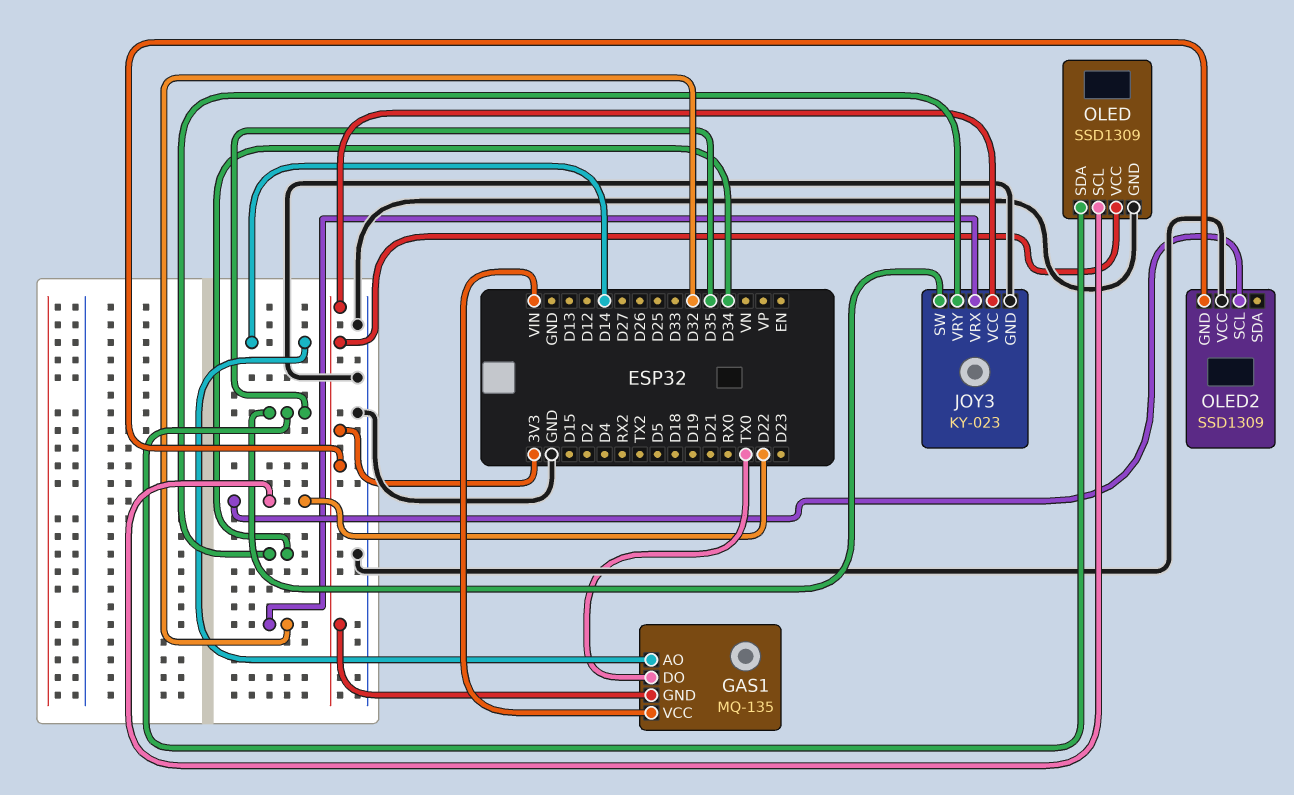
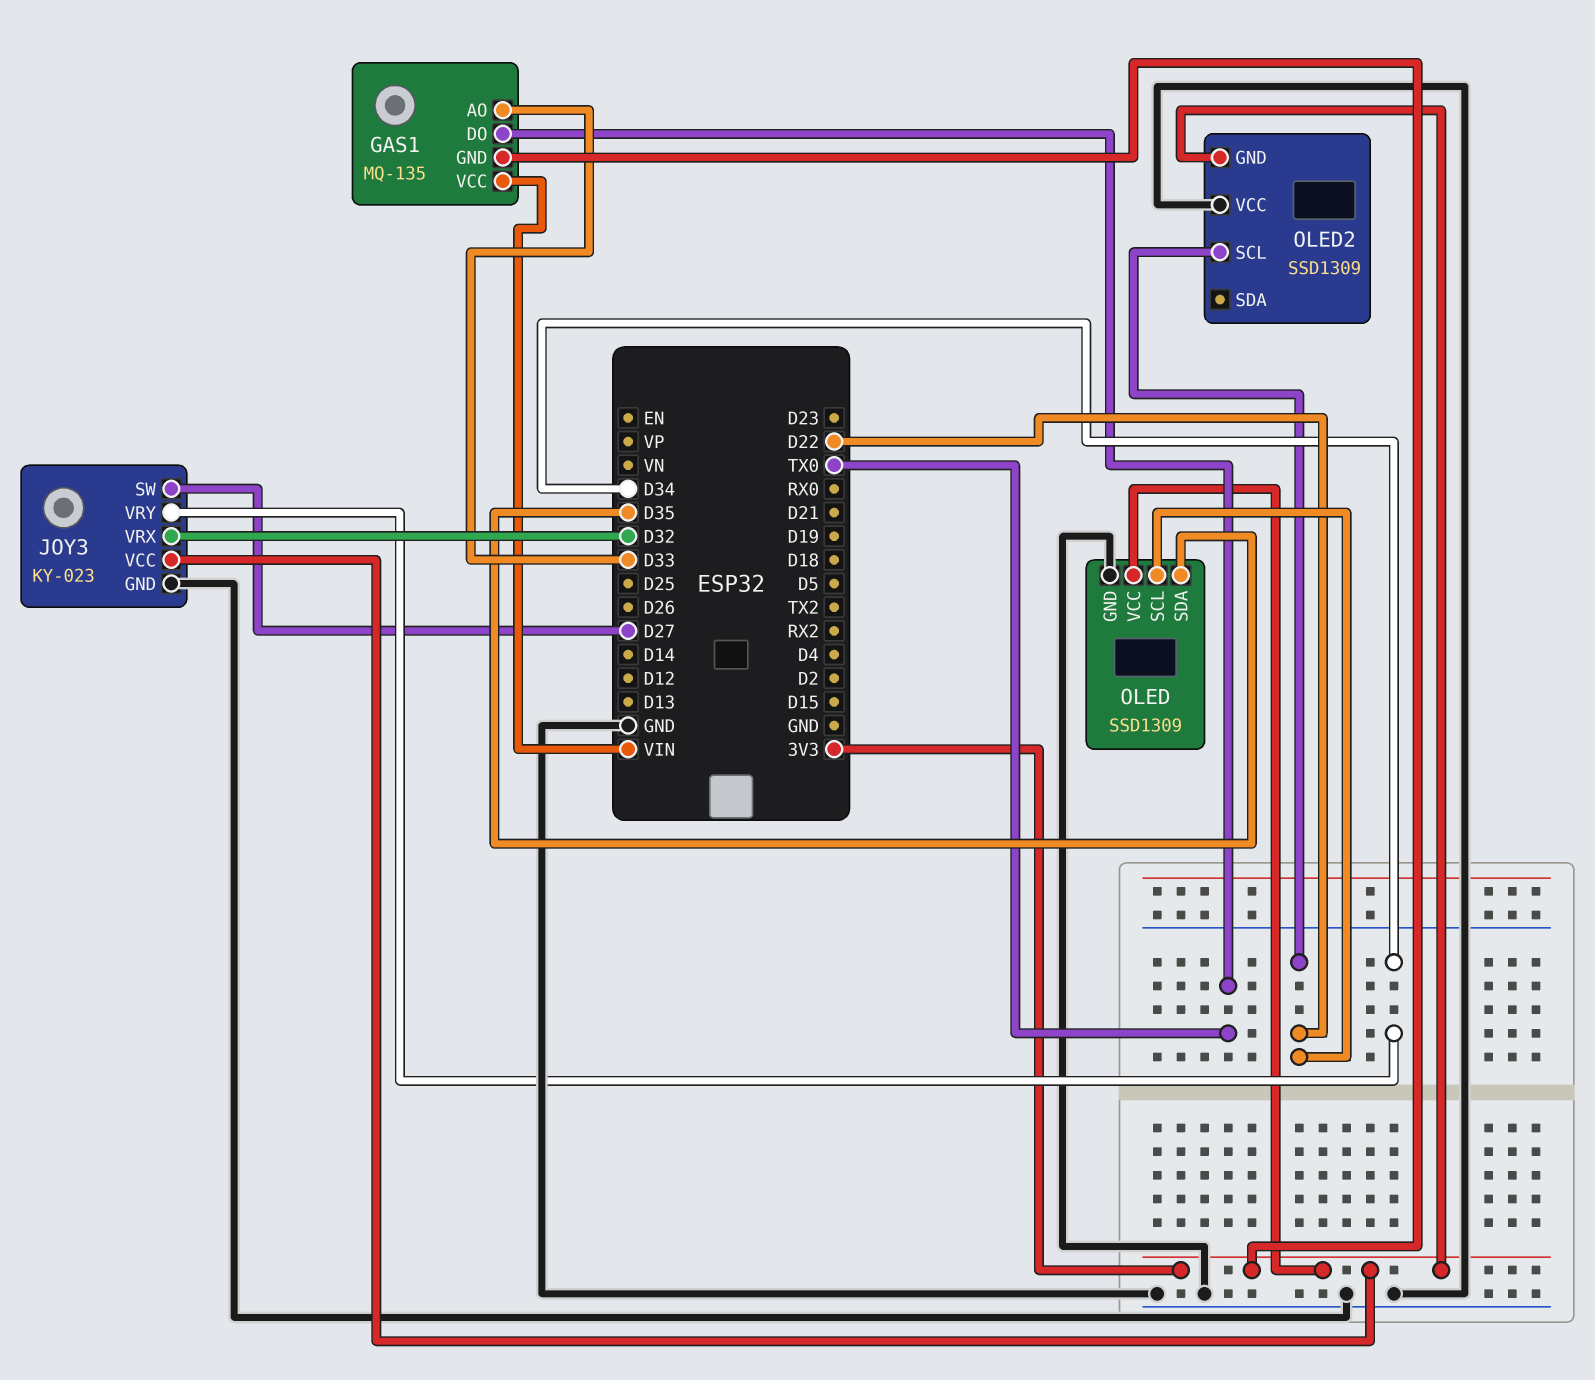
GAS1 pin AO: D14 -> D33
JOY3 pin SW: D35 -> D27

